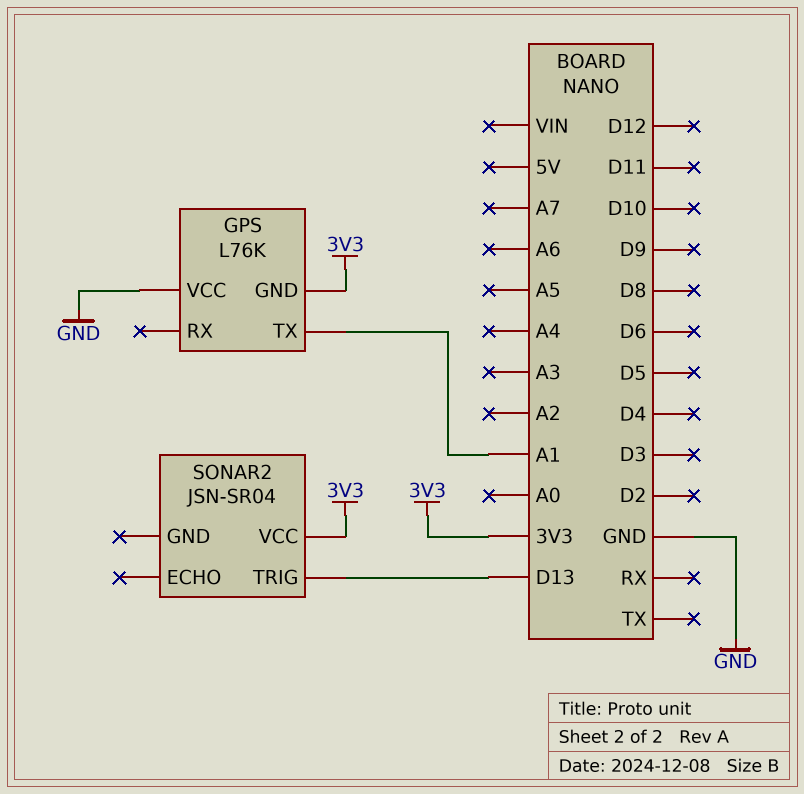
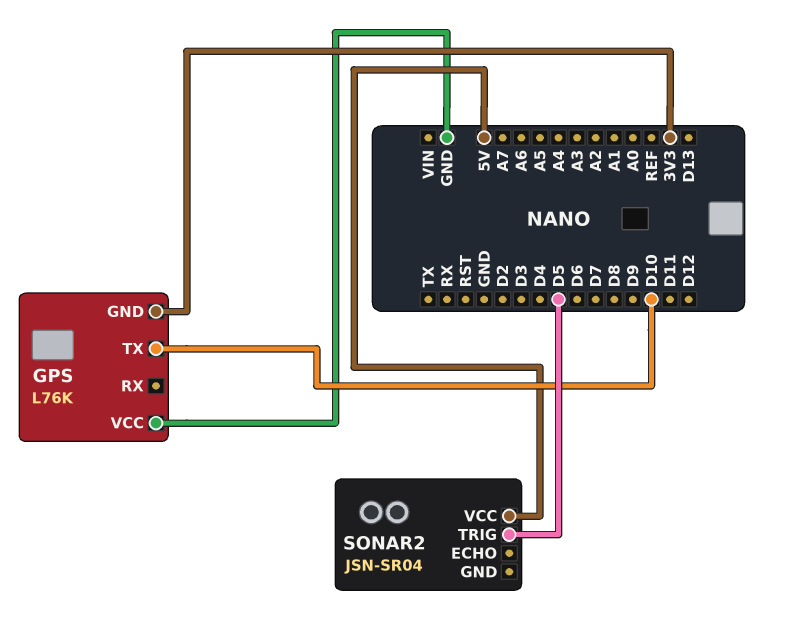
GPS pin TX: A1 -> D10
SONAR2 pin TRIG: D13 -> D5
SONAR2 pin VCC: 3V3 -> 5V

